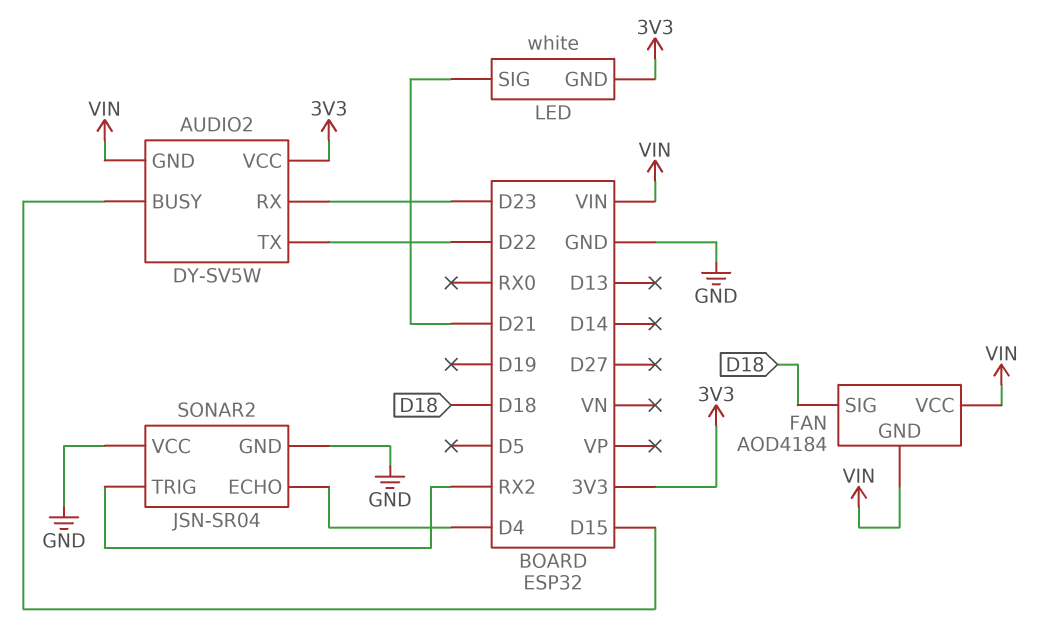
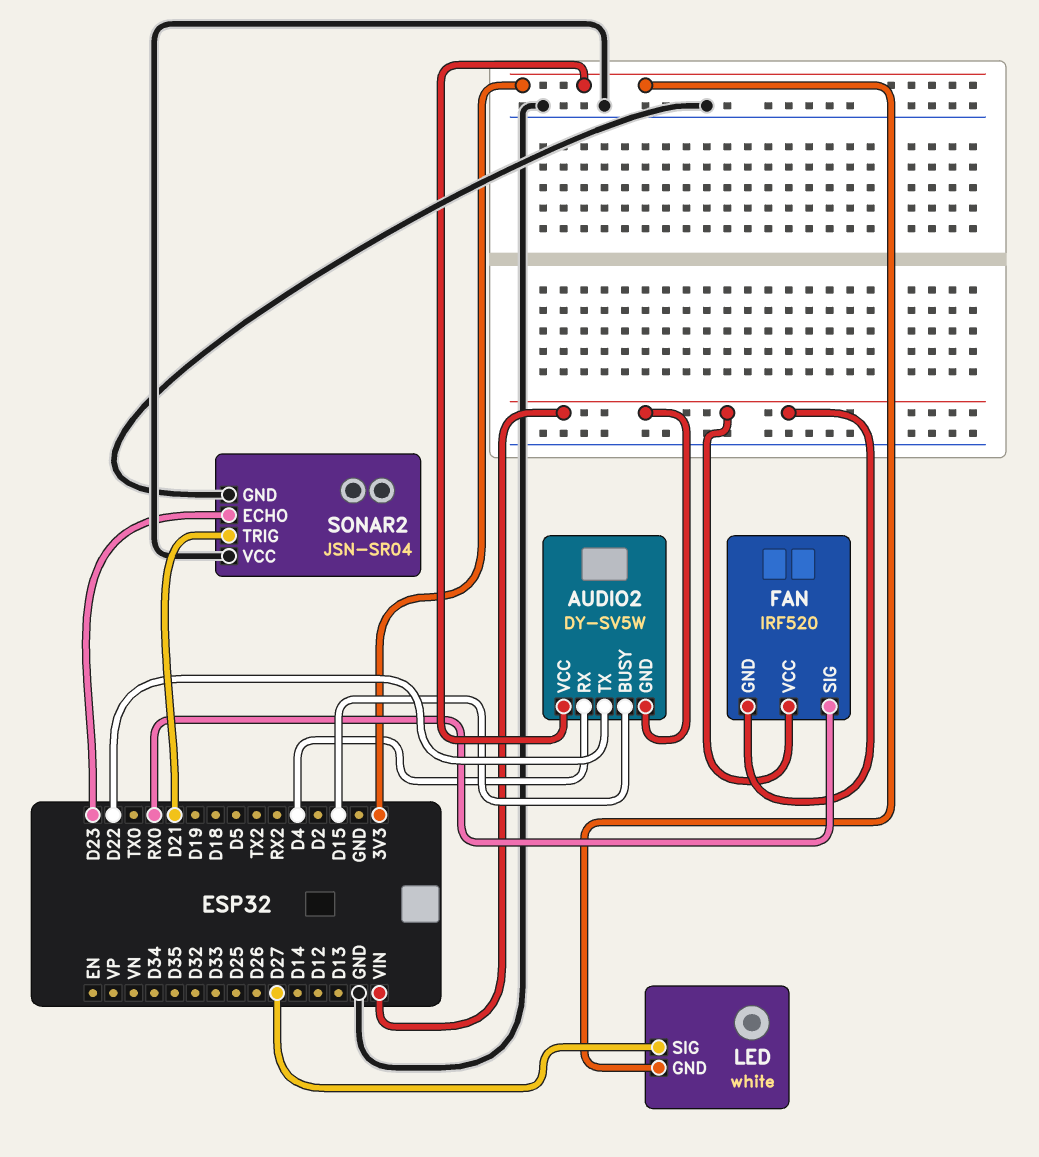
AUDIO2 pin RX: D23 -> D4
FAN: AOD4184 -> IRF520
FAN pin SIG: D18 -> RX0
LED pin SIG: D21 -> D27
SONAR2 pin ECHO: D4 -> D23
SONAR2 pin TRIG: RX2 -> D21

